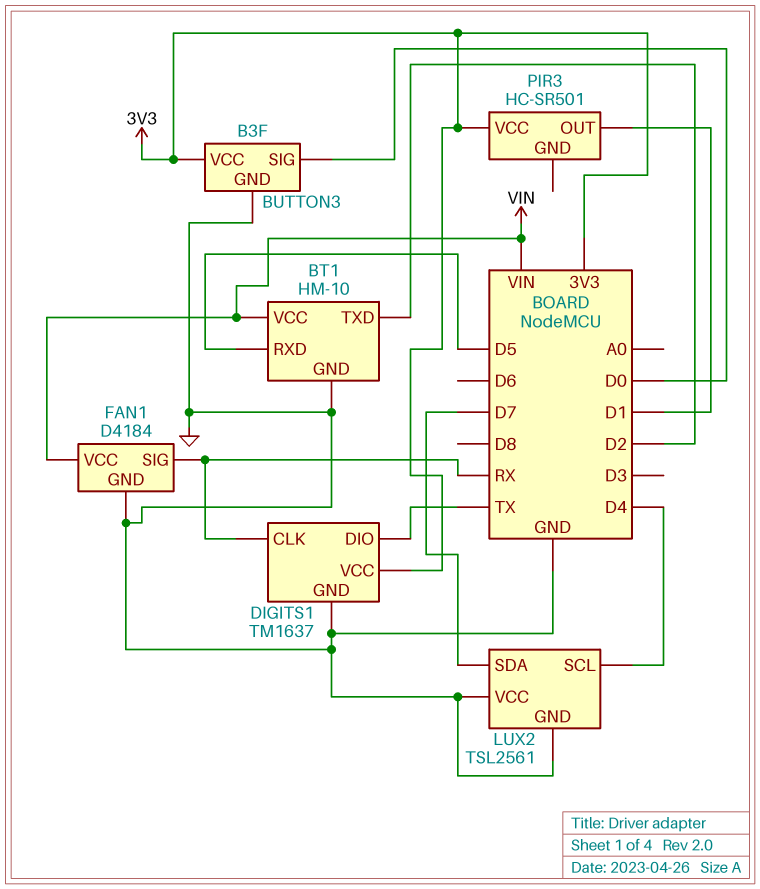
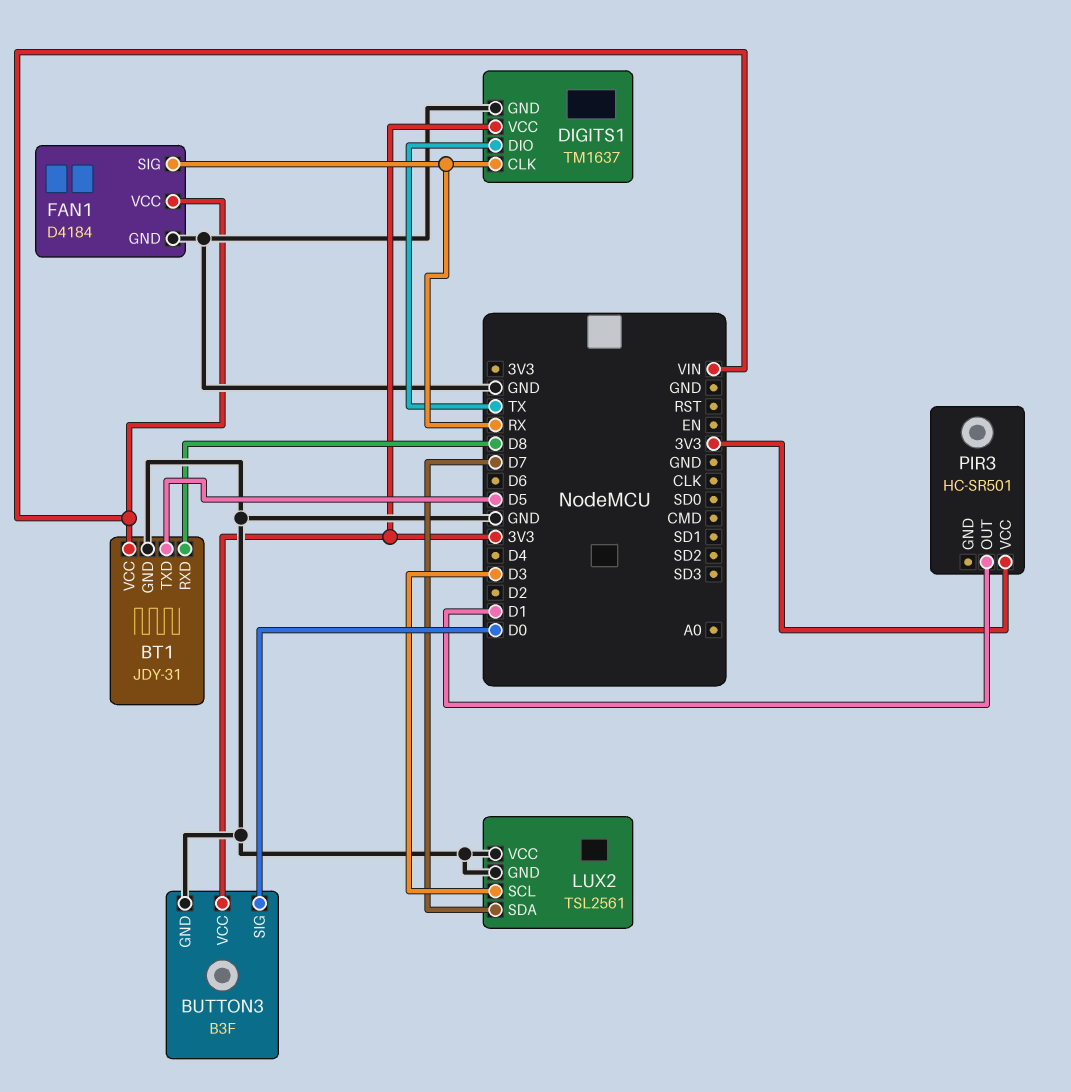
BT1: HM-10 -> JDY-31
BT1 pin RXD: D5 -> D8
BT1 pin TXD: D2 -> D5
LUX2 pin SCL: D4 -> D3

